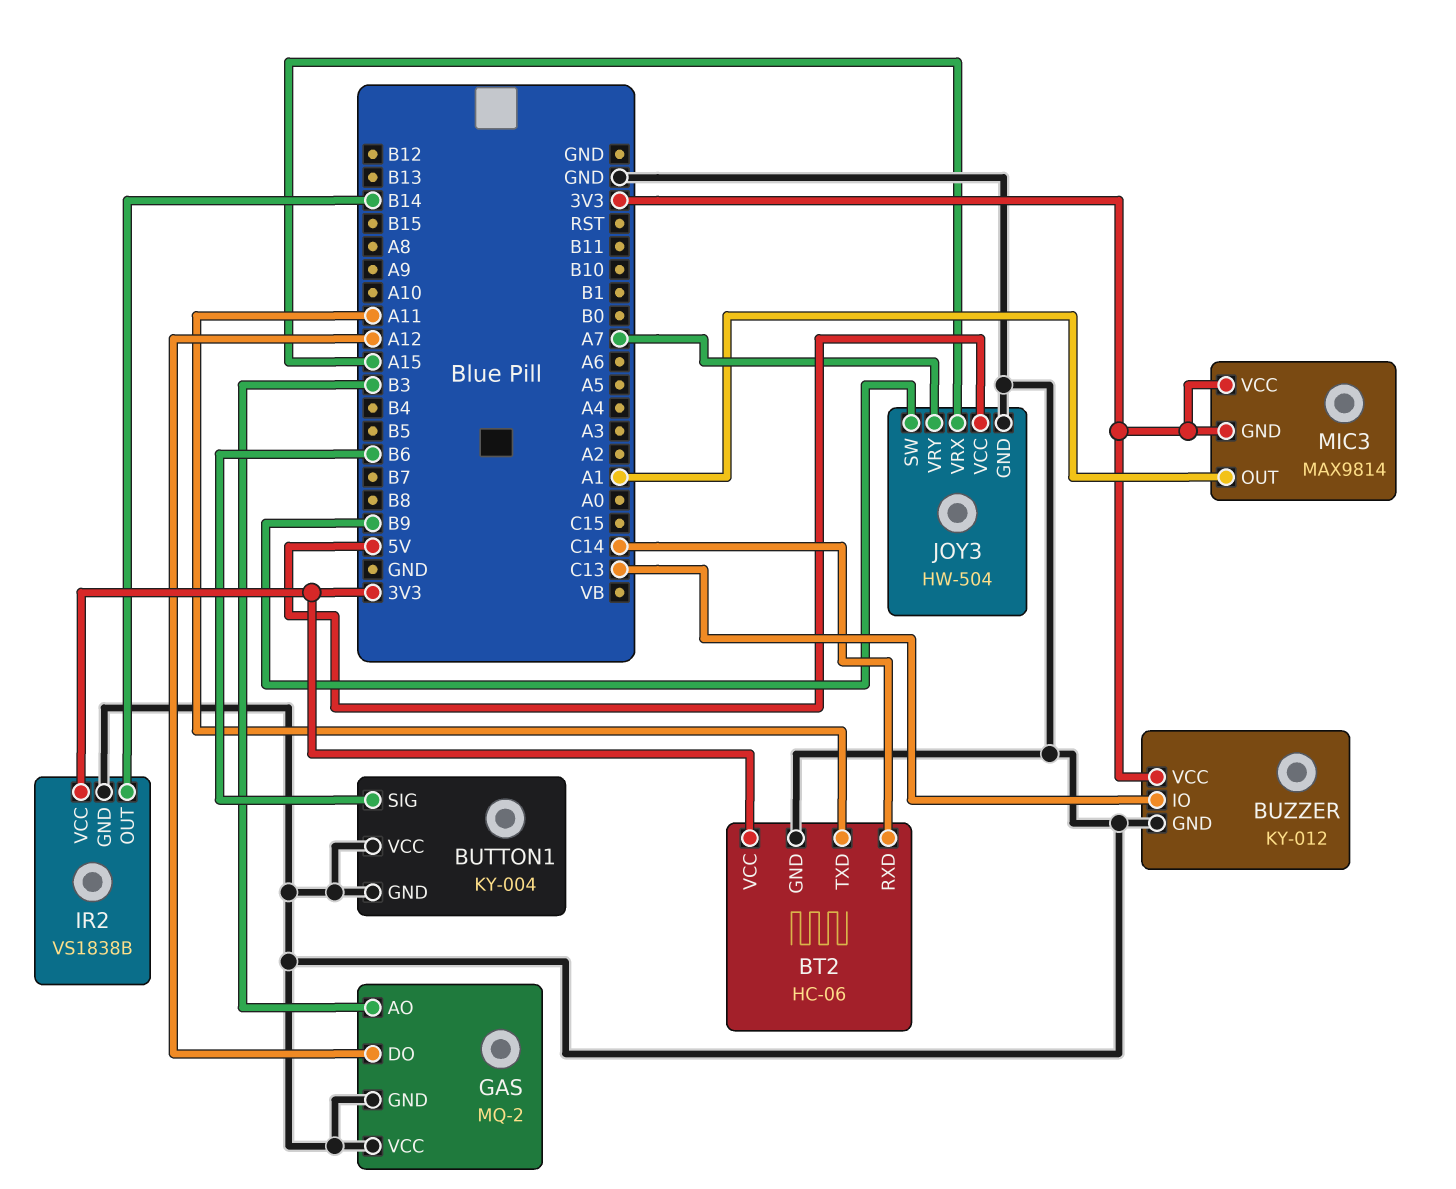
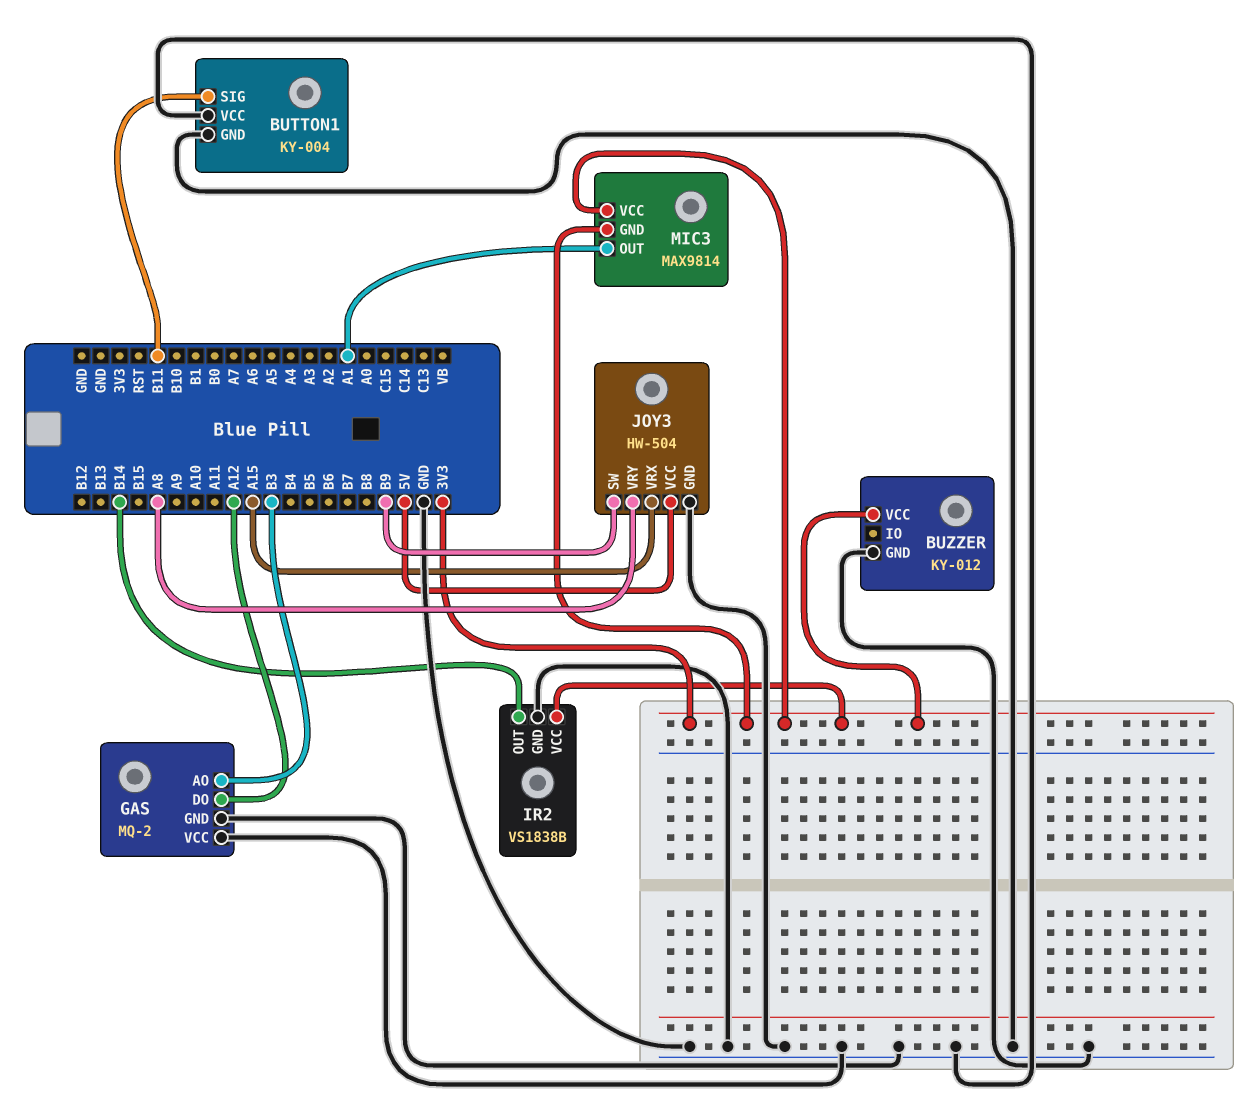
BT2: HC-06 -> none
BT2 pin GND: GND -> none
BT2 pin RXD: C14 -> none
BT2 pin TXD: A11 -> none
BT2 pin VCC: 3V3 -> none
BUTTON1 pin SIG: B6 -> B11
BUZZER pin IO: C13 -> none
JOY3 pin VRY: A7 -> A8

